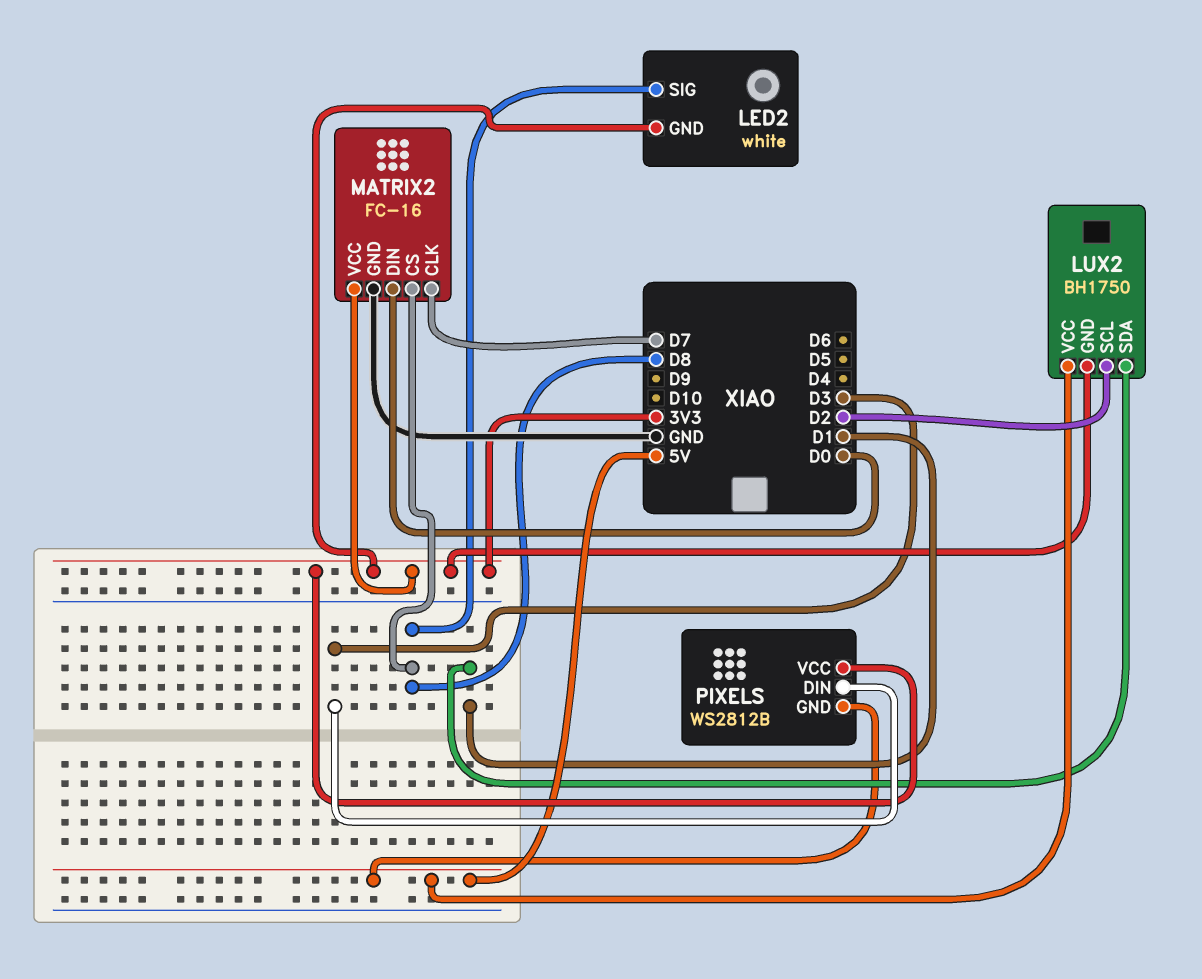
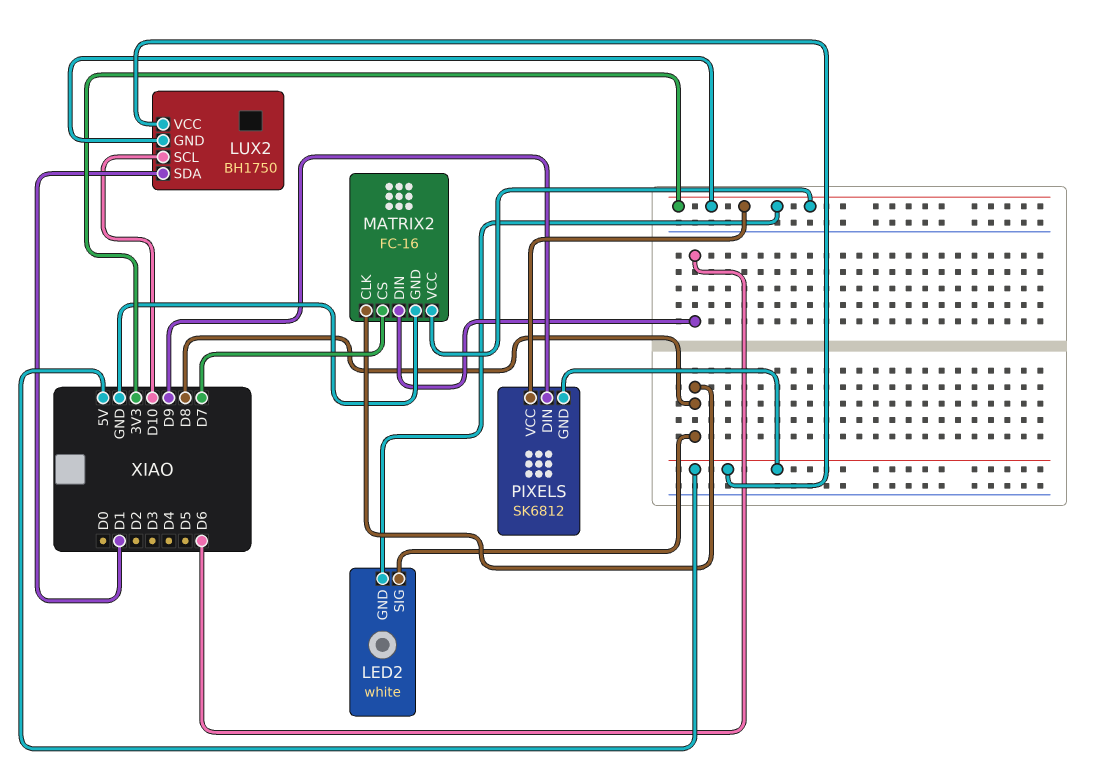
LUX2 pin SCL: D2 -> D10
MATRIX2 pin CLK: D7 -> D8
MATRIX2 pin CS: D8 -> D7
MATRIX2 pin DIN: D0 -> D6
PIXELS: WS2812B -> SK6812
PIXELS pin DIN: D3 -> D9

